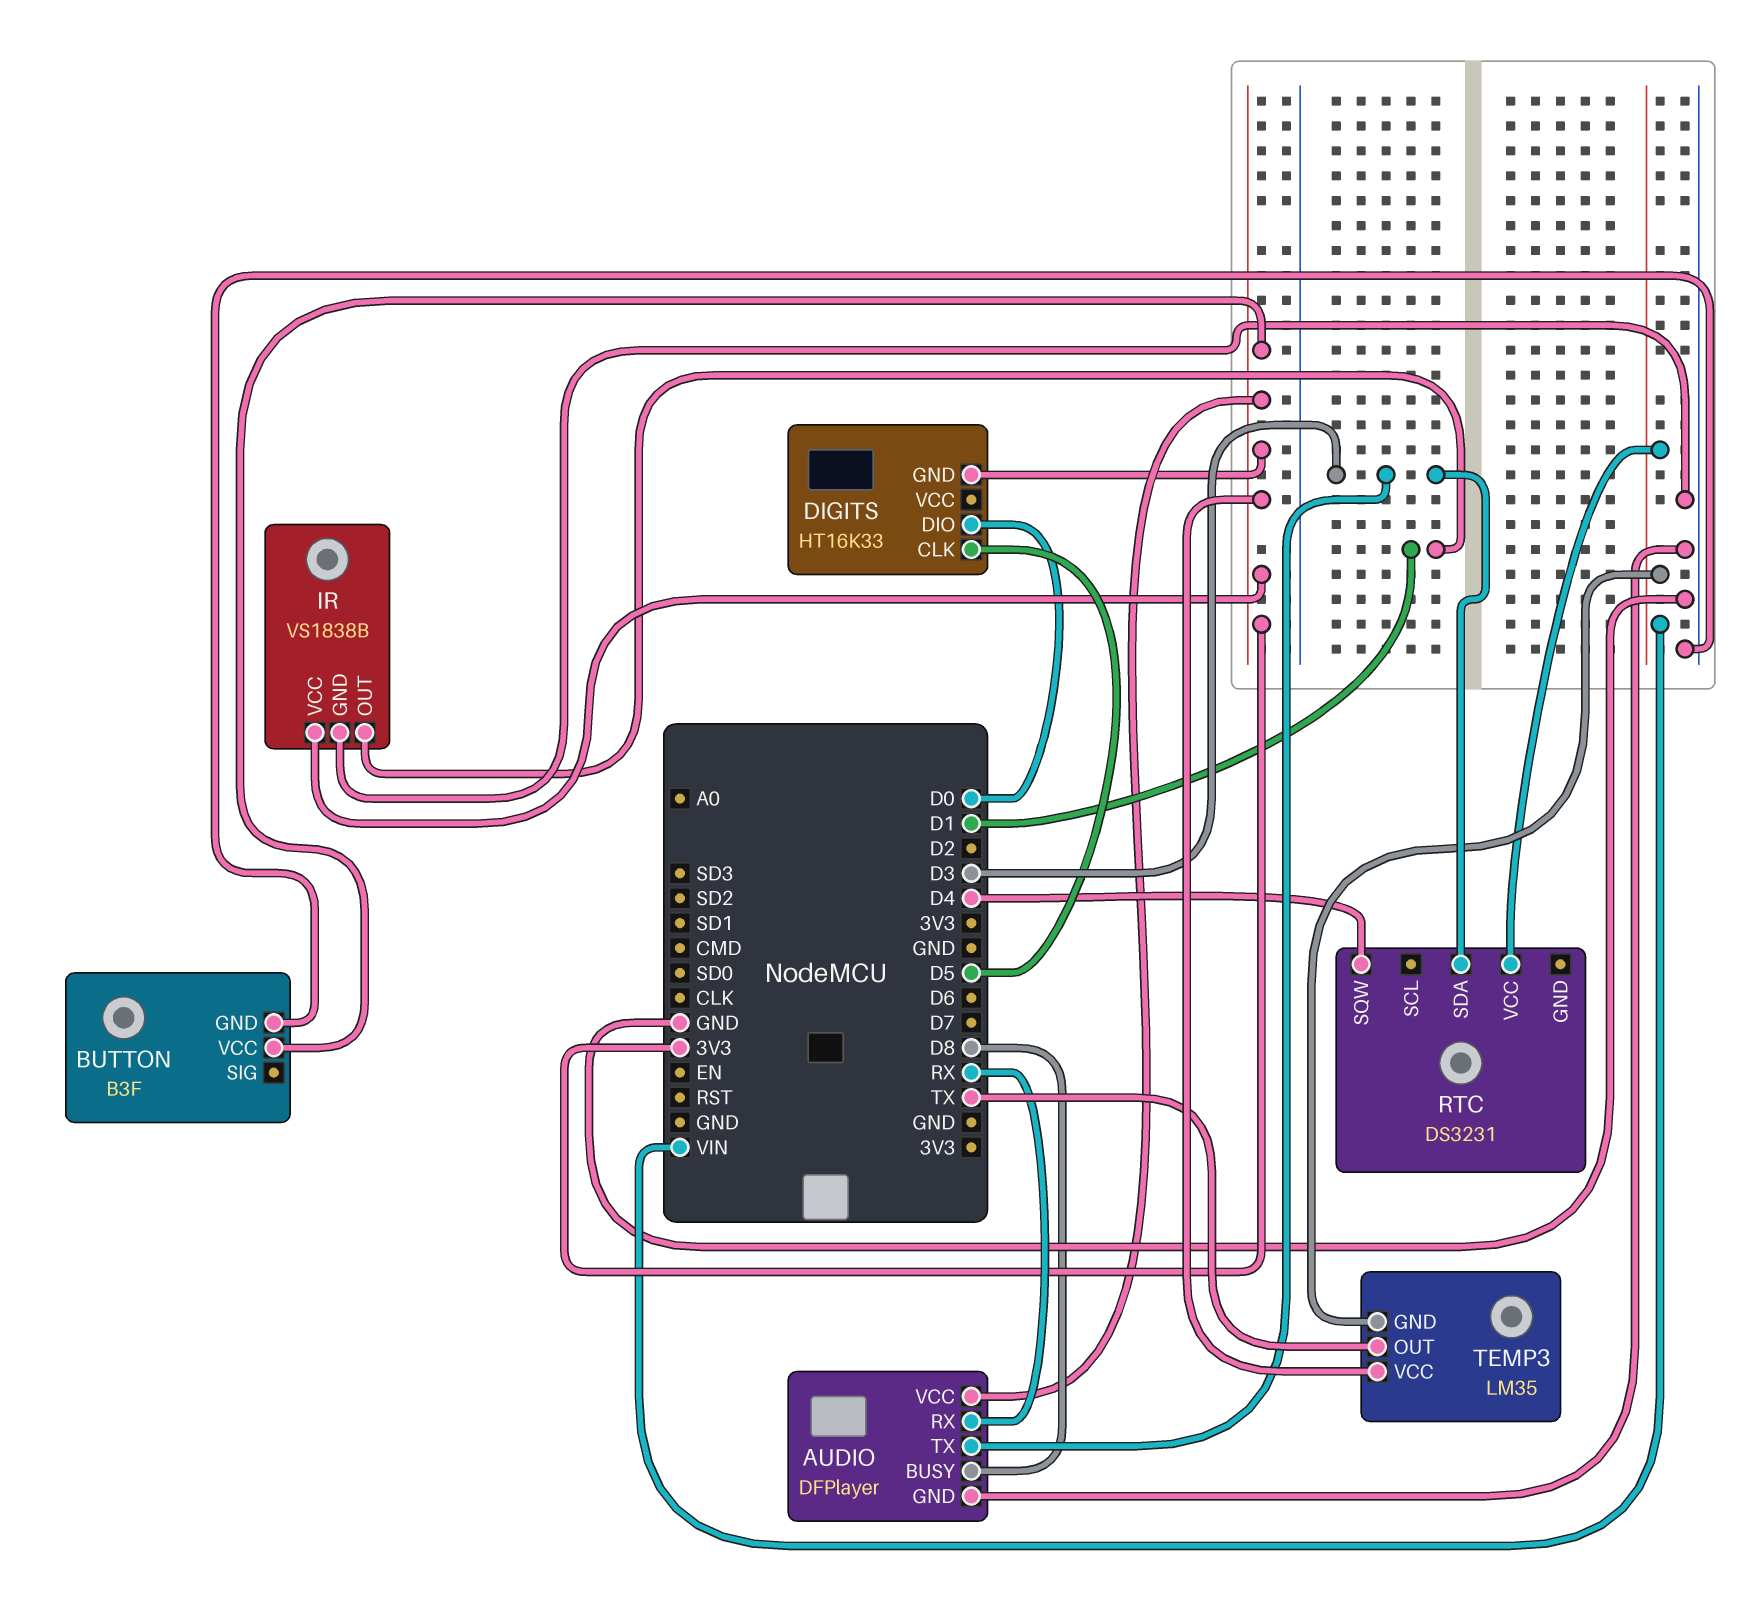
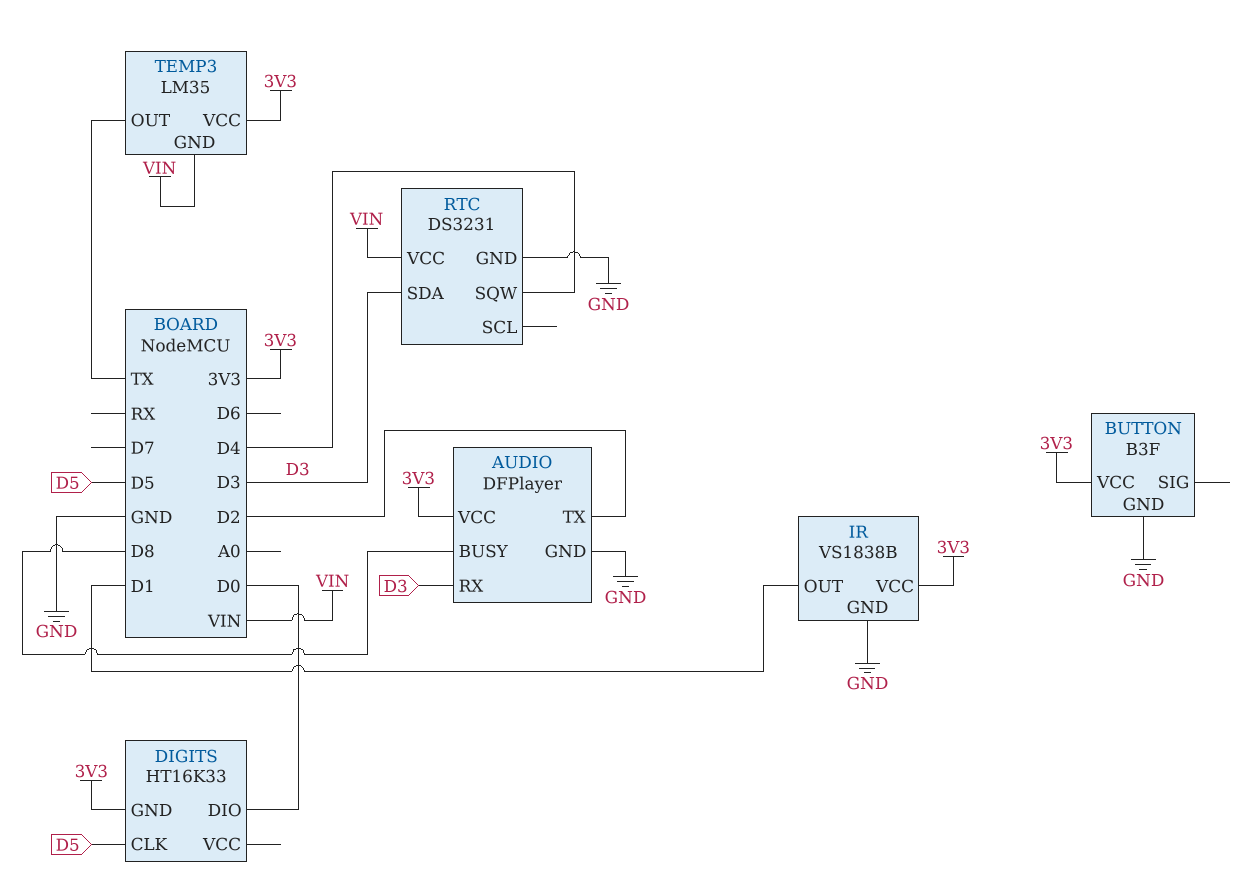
AUDIO pin RX: RX -> D3
AUDIO pin TX: D3 -> D2
RTC pin GND: none -> GND

